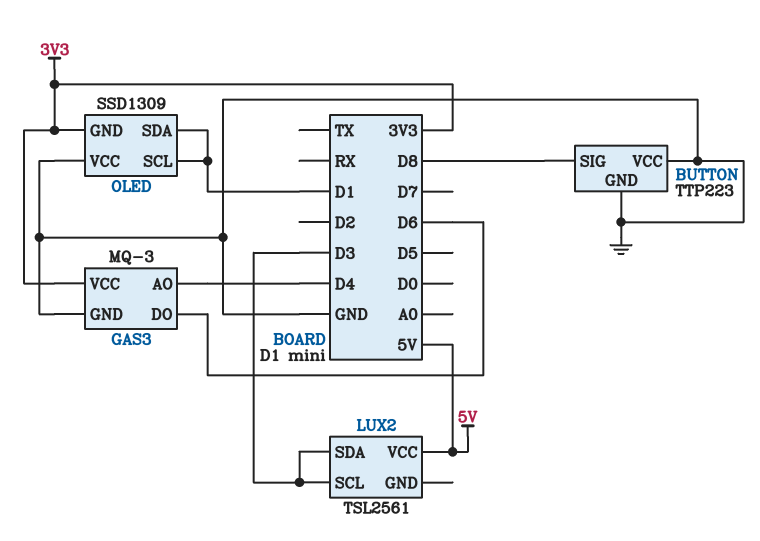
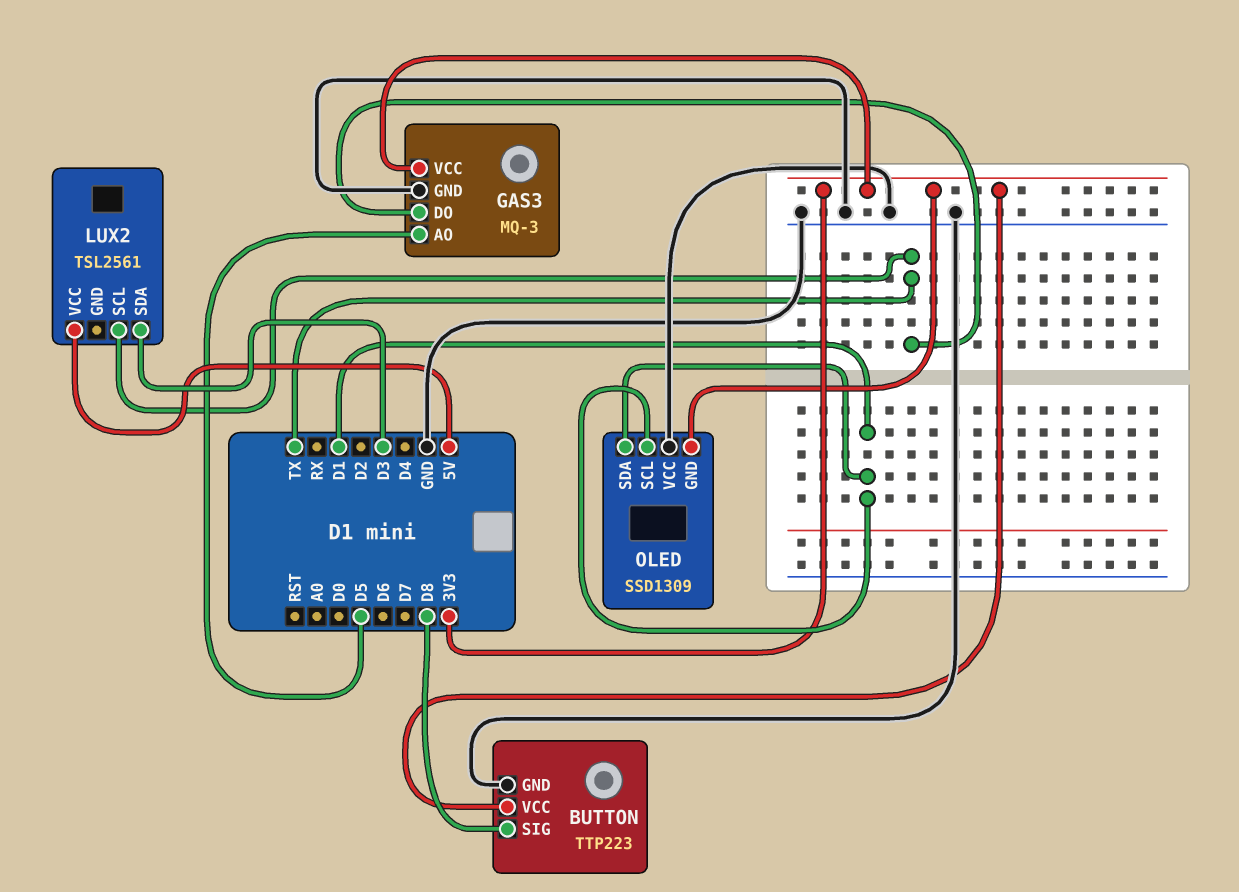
BUTTON pin VCC: GND -> 3V3
GAS3 pin AO: D4 -> D5
GAS3 pin DO: D6 -> TX
LUX2 pin SCL: D3 -> TX

